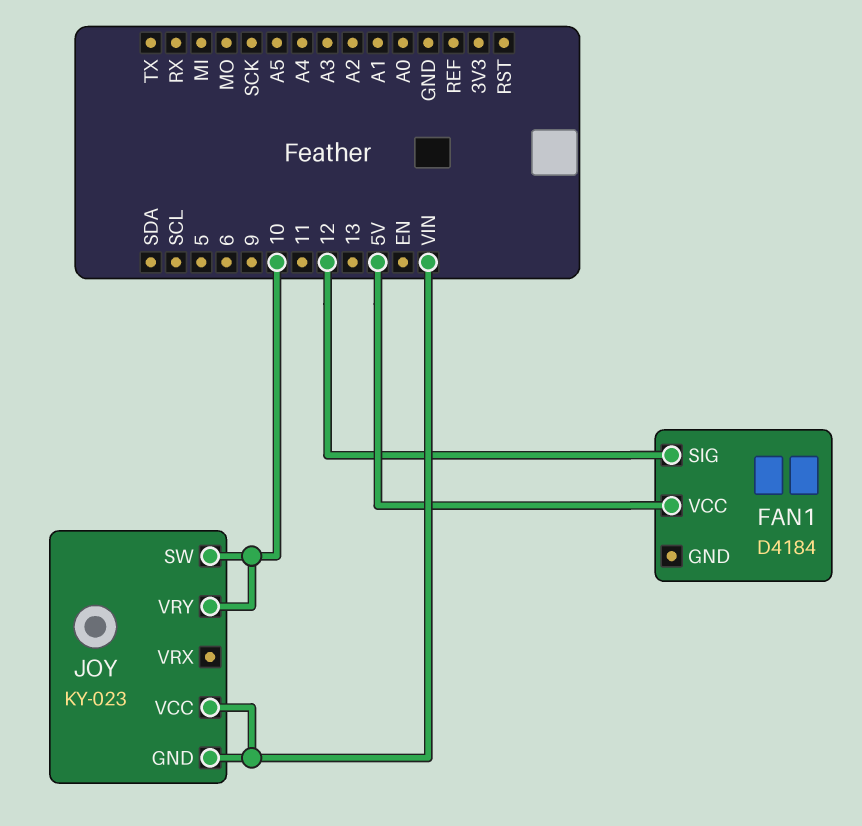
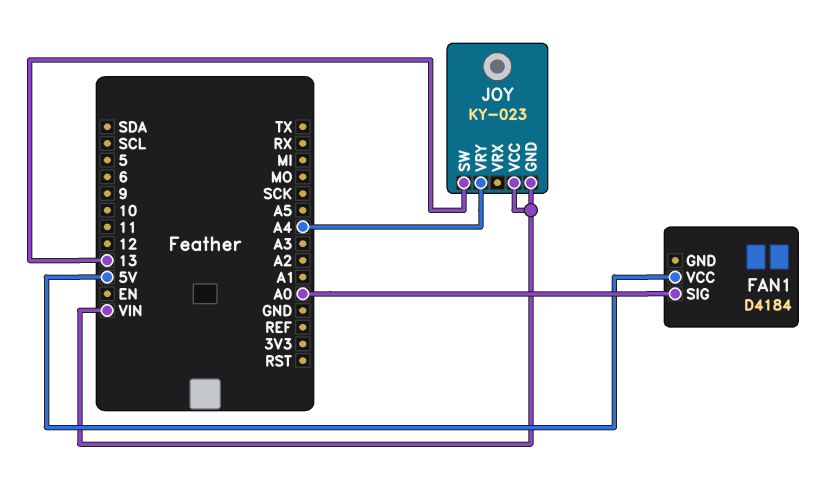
FAN1 pin SIG: 12 -> A0
JOY pin SW: 10 -> 13
JOY pin VRY: 10 -> A4

